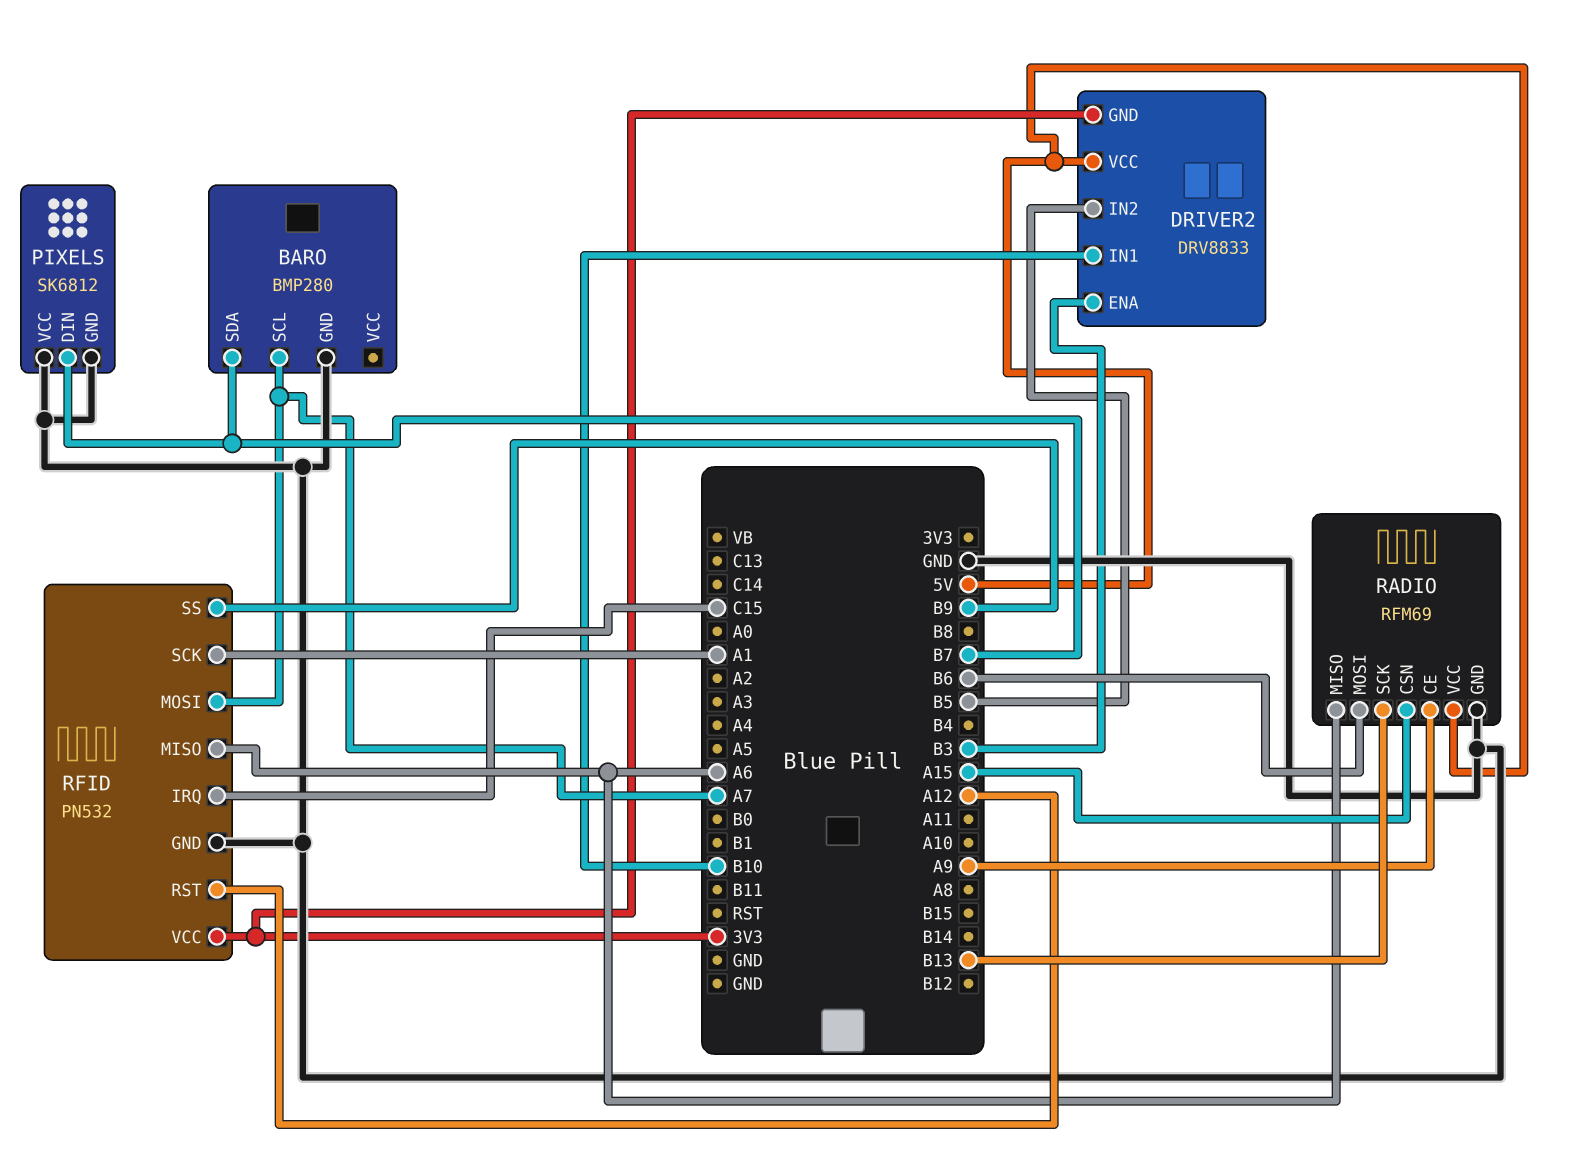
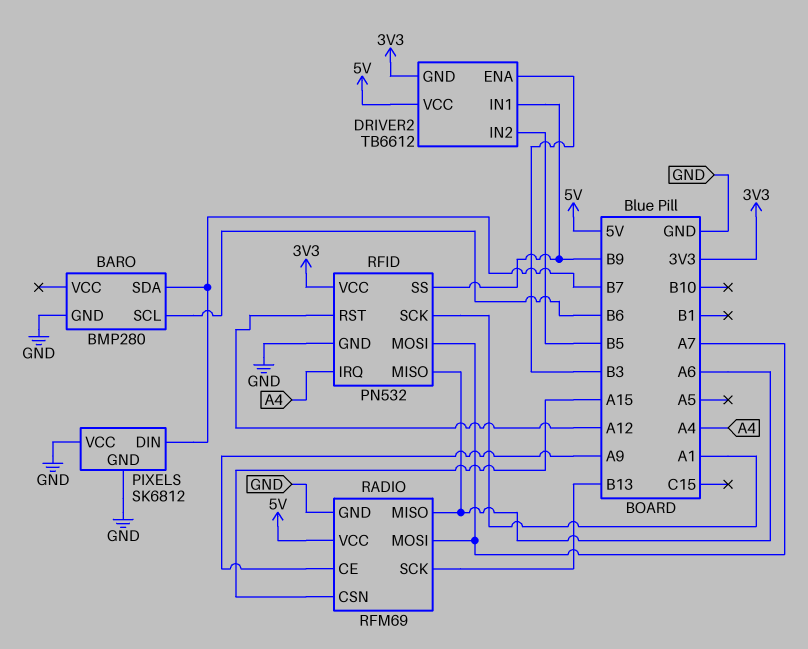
BARO pin SCL: A7 -> B6
DRIVER2: DRV8833 -> TB6612
DRIVER2 pin IN1: B10 -> B9
RADIO pin MOSI: B6 -> A7
RFID pin IRQ: C15 -> A4

